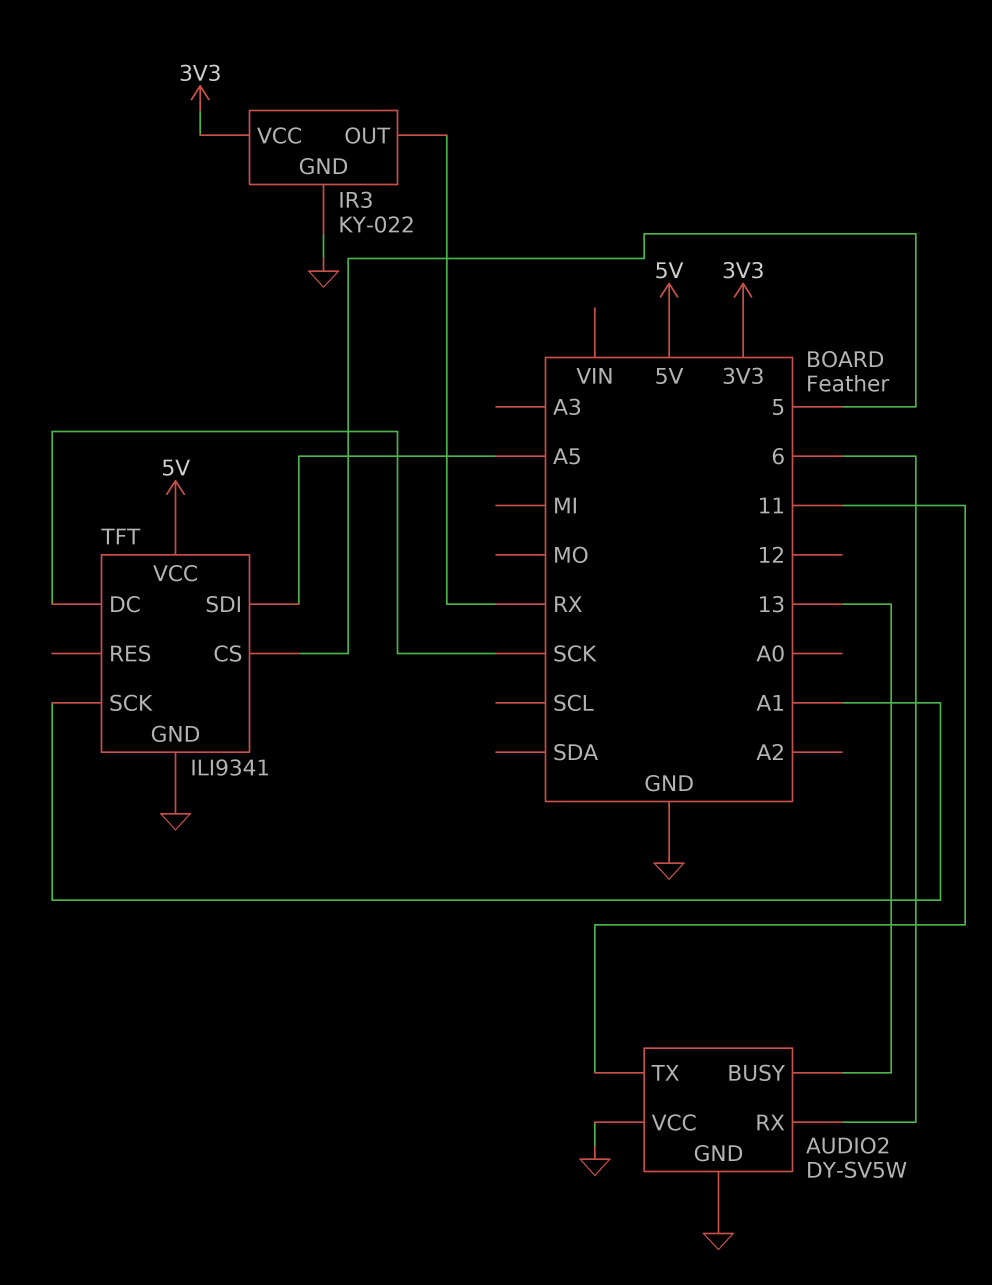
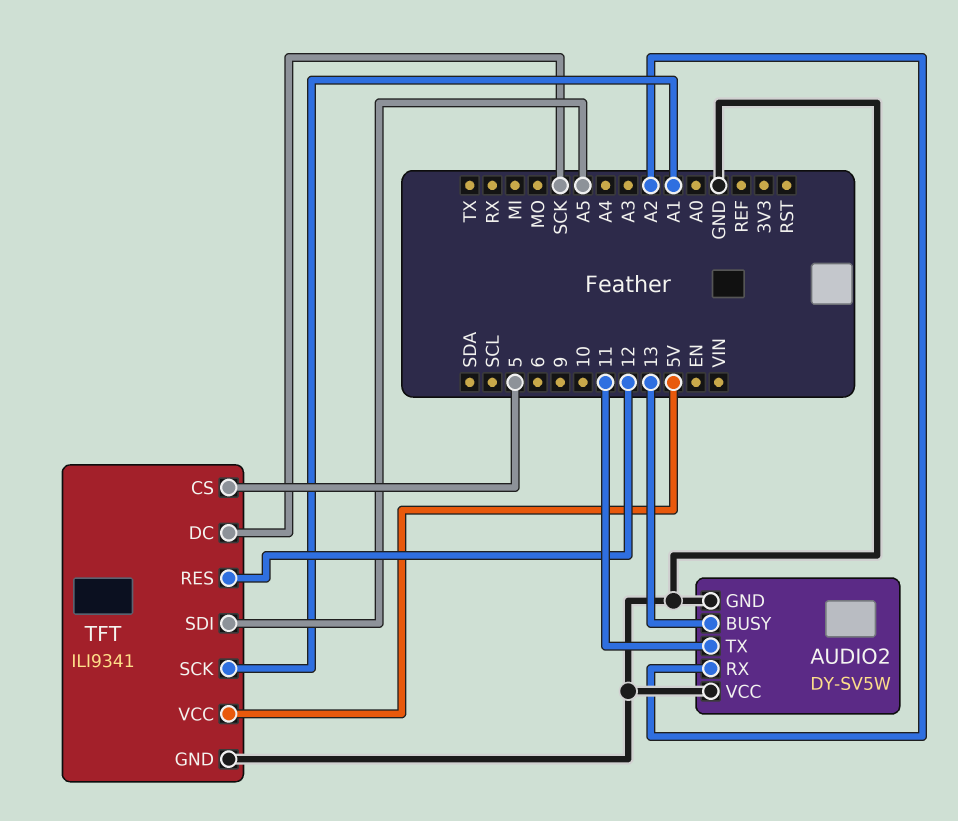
AUDIO2 pin RX: 6 -> A2
IR3: KY-022 -> none
IR3 pin GND: GND -> none
IR3 pin OUT: RX -> none
IR3 pin VCC: 3V3 -> none
TFT pin RES: none -> 12

